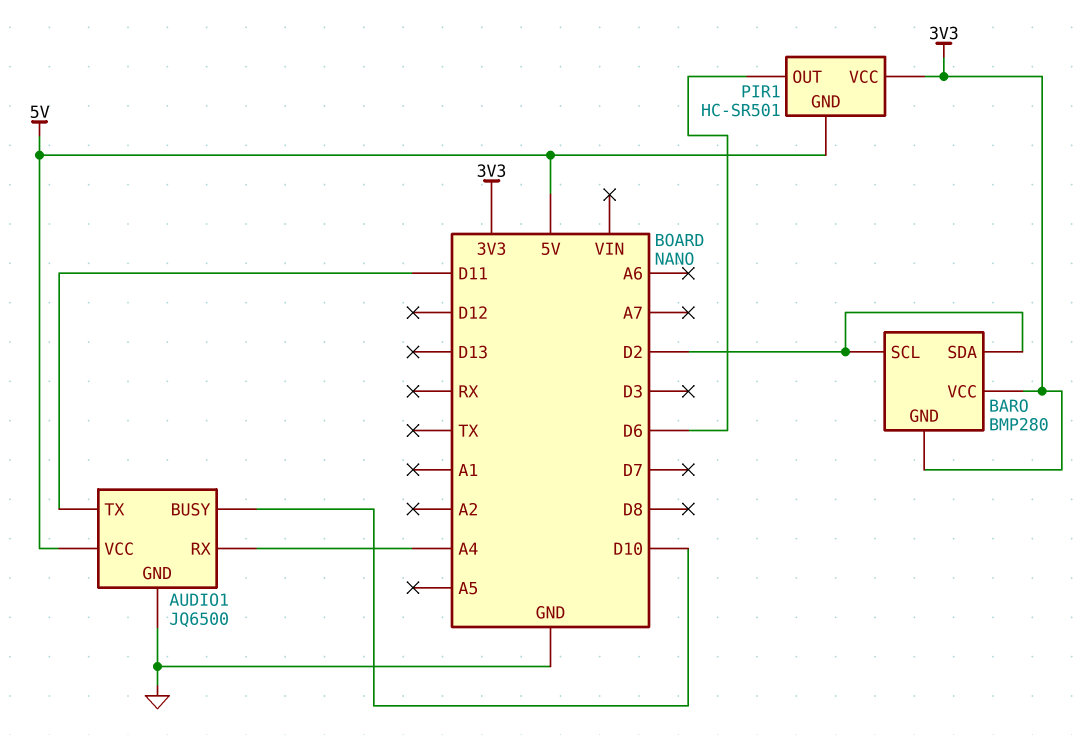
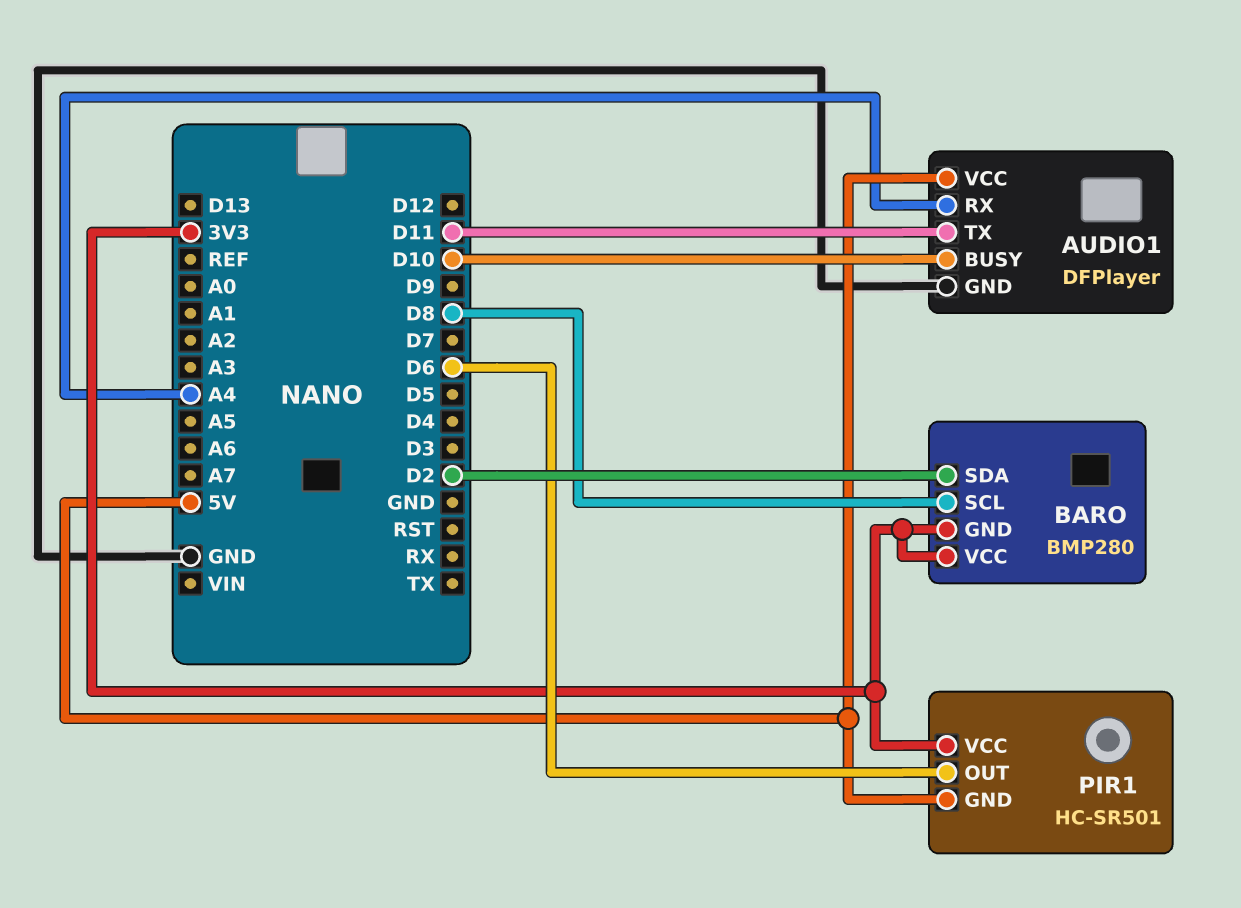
AUDIO1: JQ6500 -> DFPlayer
BARO pin SCL: D2 -> D8

